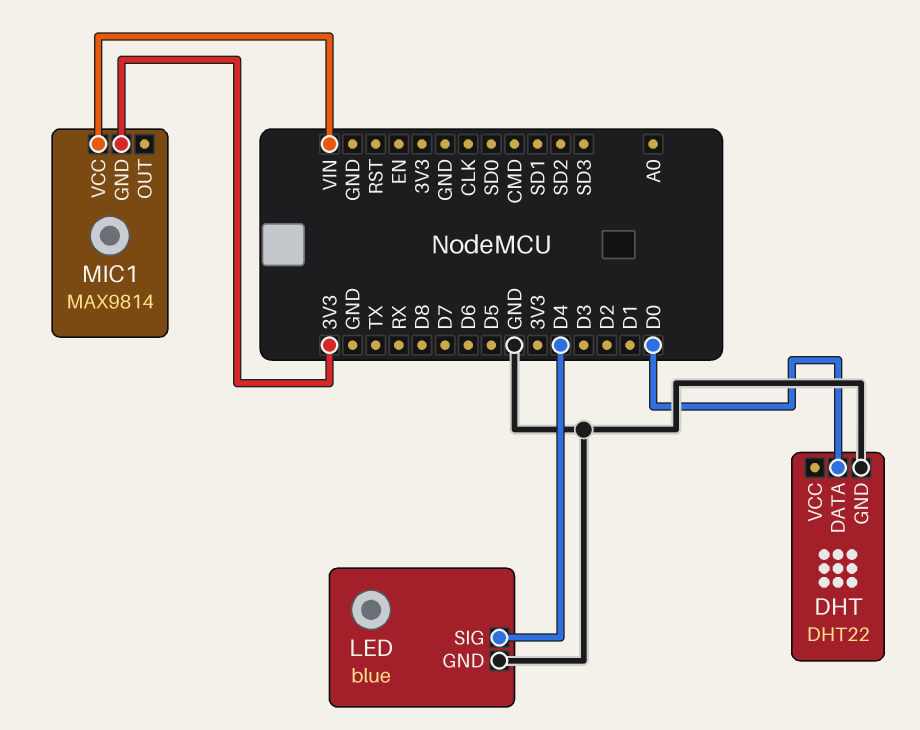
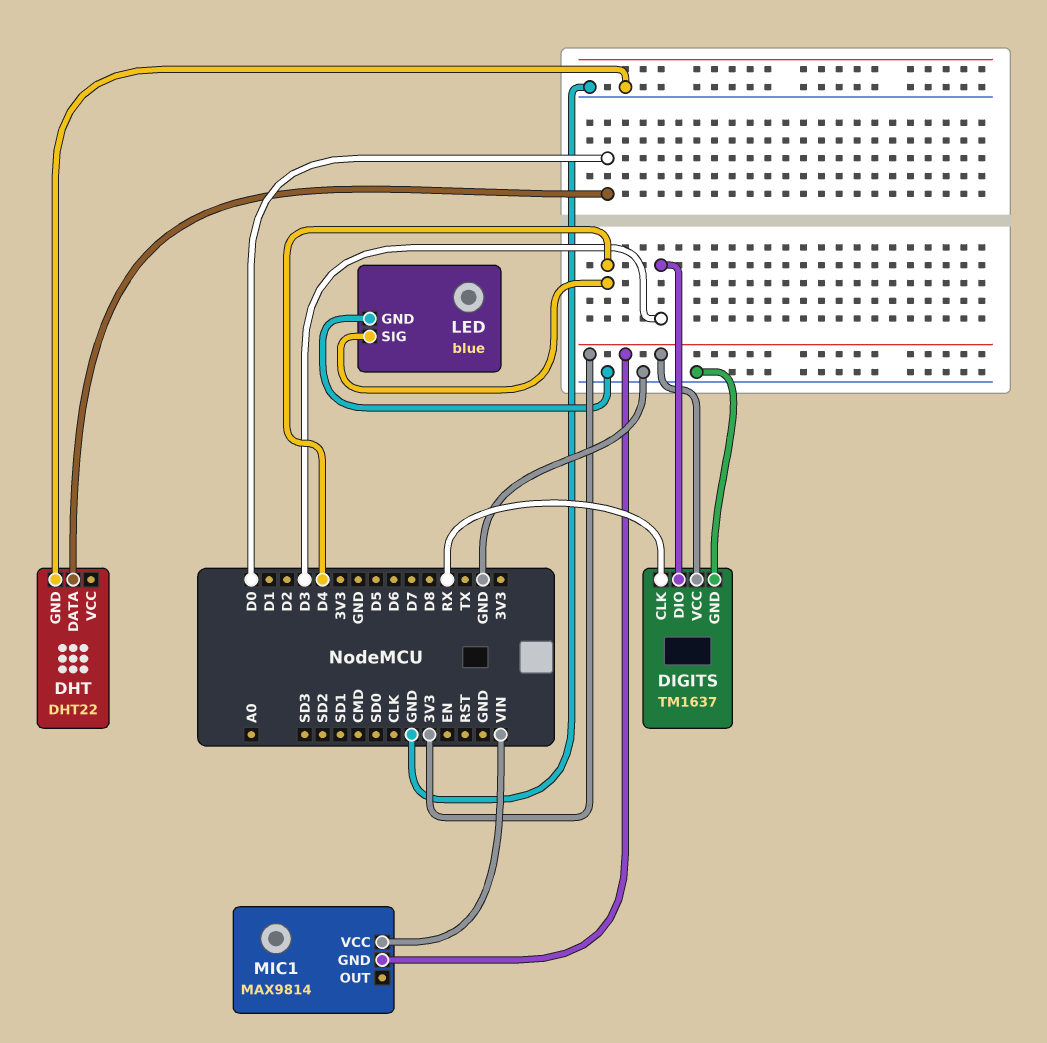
DIGITS: none -> TM1637
DIGITS pin CLK: none -> RX
DIGITS pin DIO: none -> D3
DIGITS pin GND: none -> GND
DIGITS pin VCC: none -> 3V3

